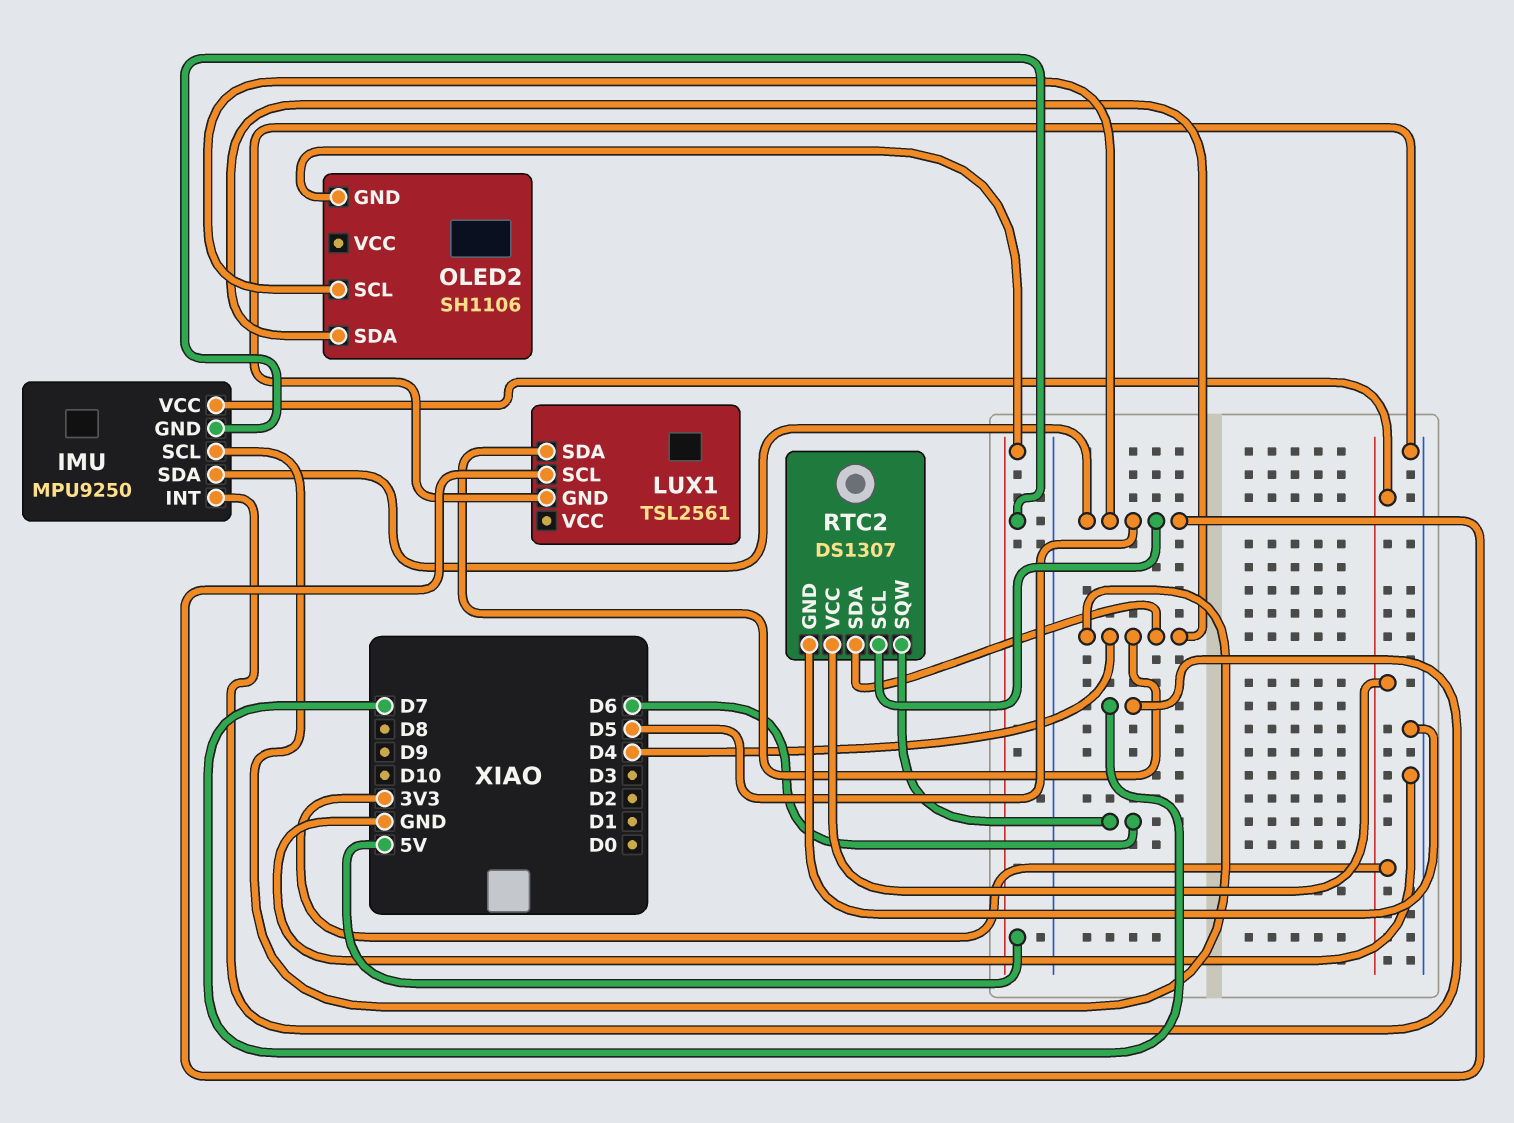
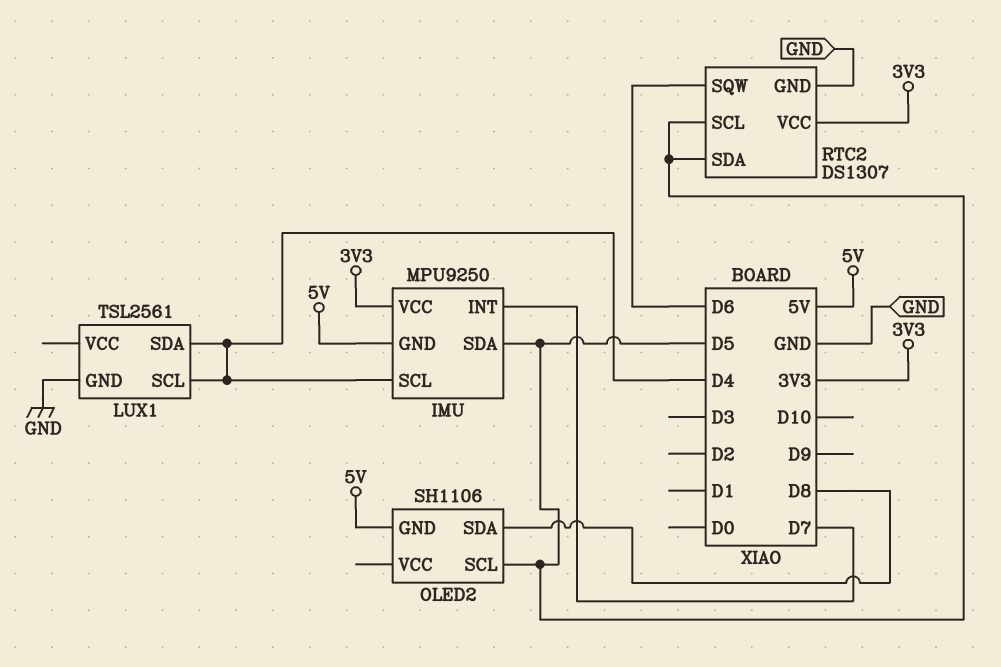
LUX1 pin SCL: D5 -> D4
OLED2 pin SDA: D4 -> D8
RTC2 pin SDA: D4 -> D5

